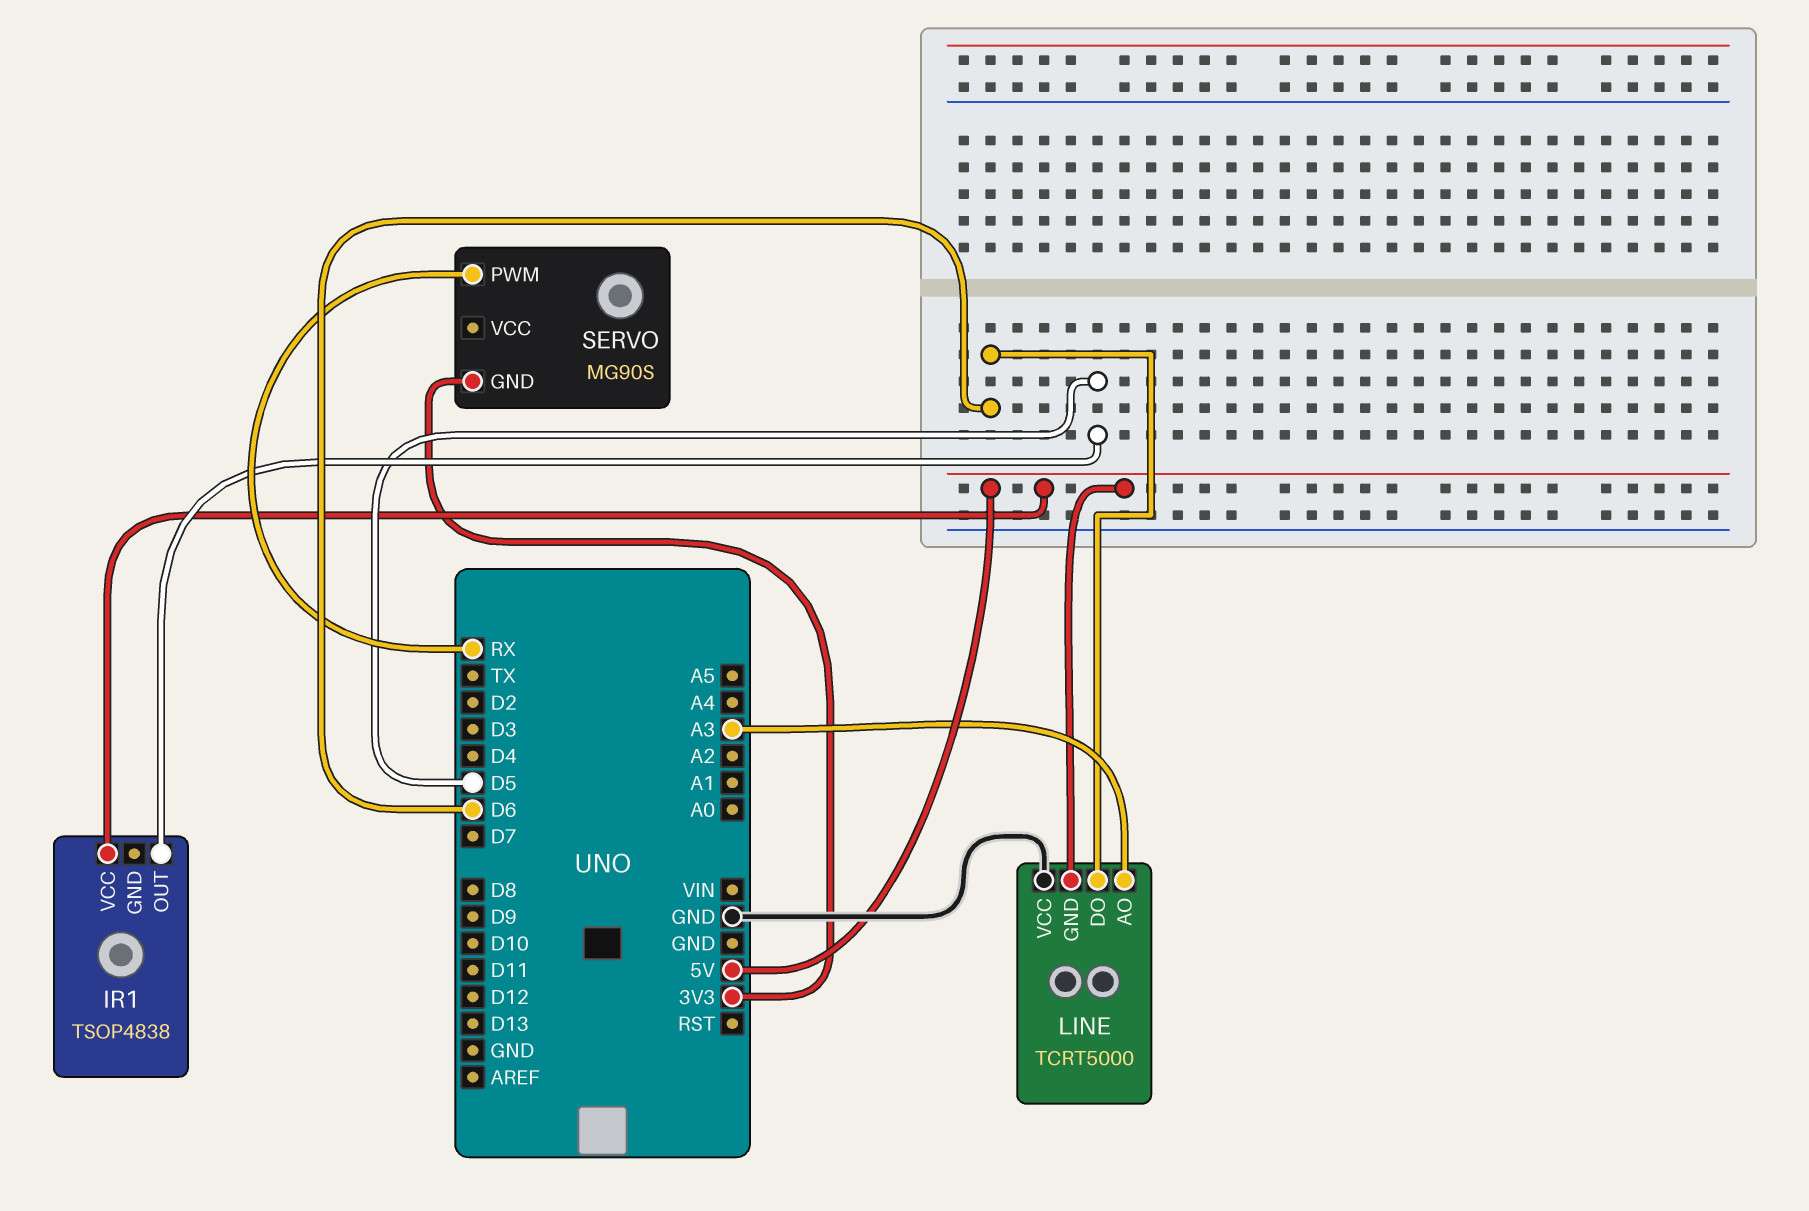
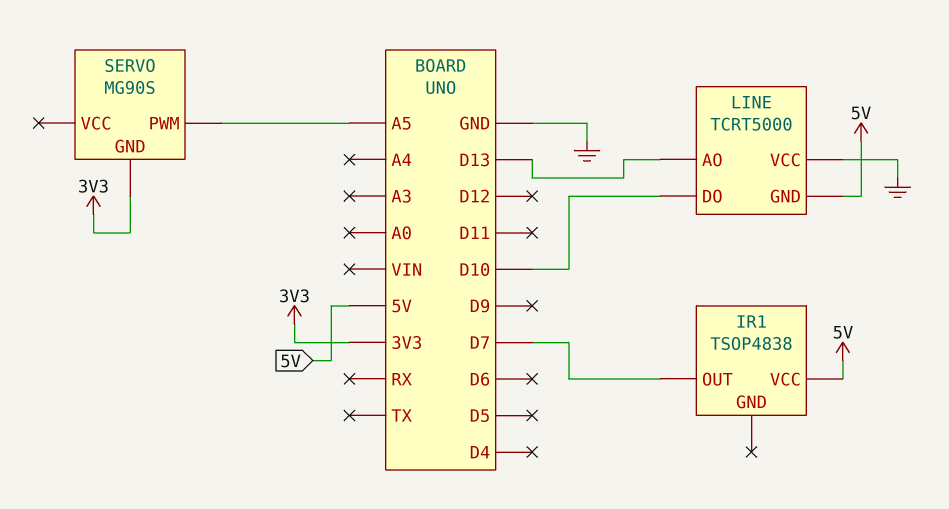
IR1 pin OUT: D5 -> D7
LINE pin AO: A3 -> D13
LINE pin DO: D6 -> D10
SERVO pin PWM: RX -> A5

